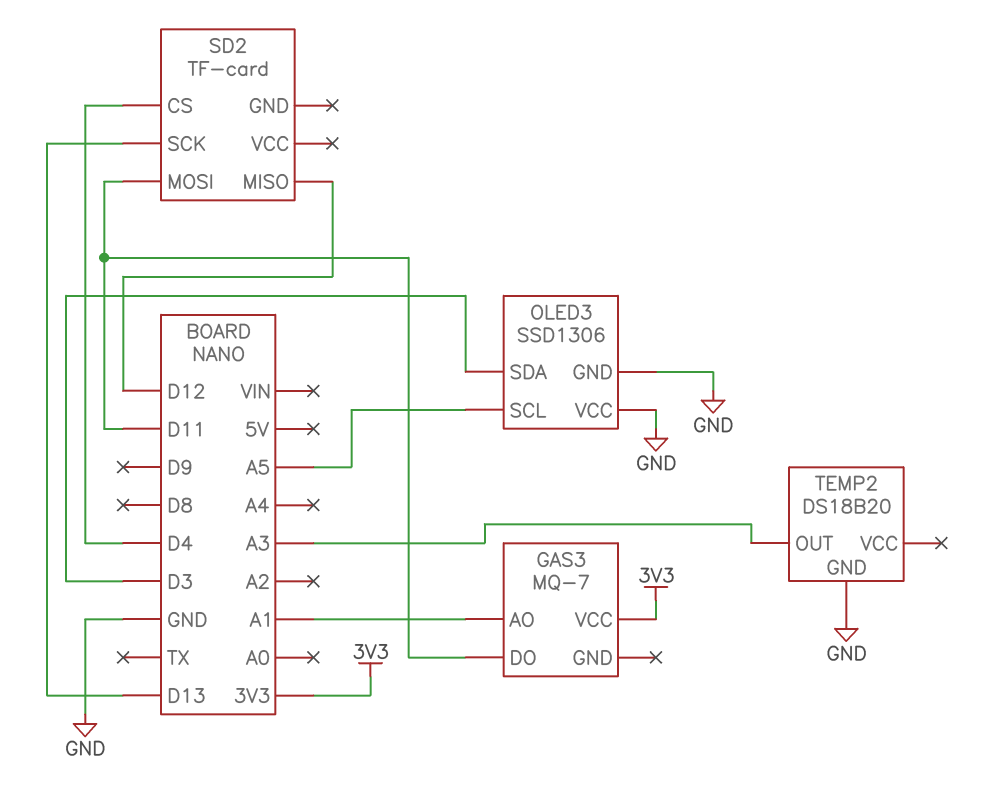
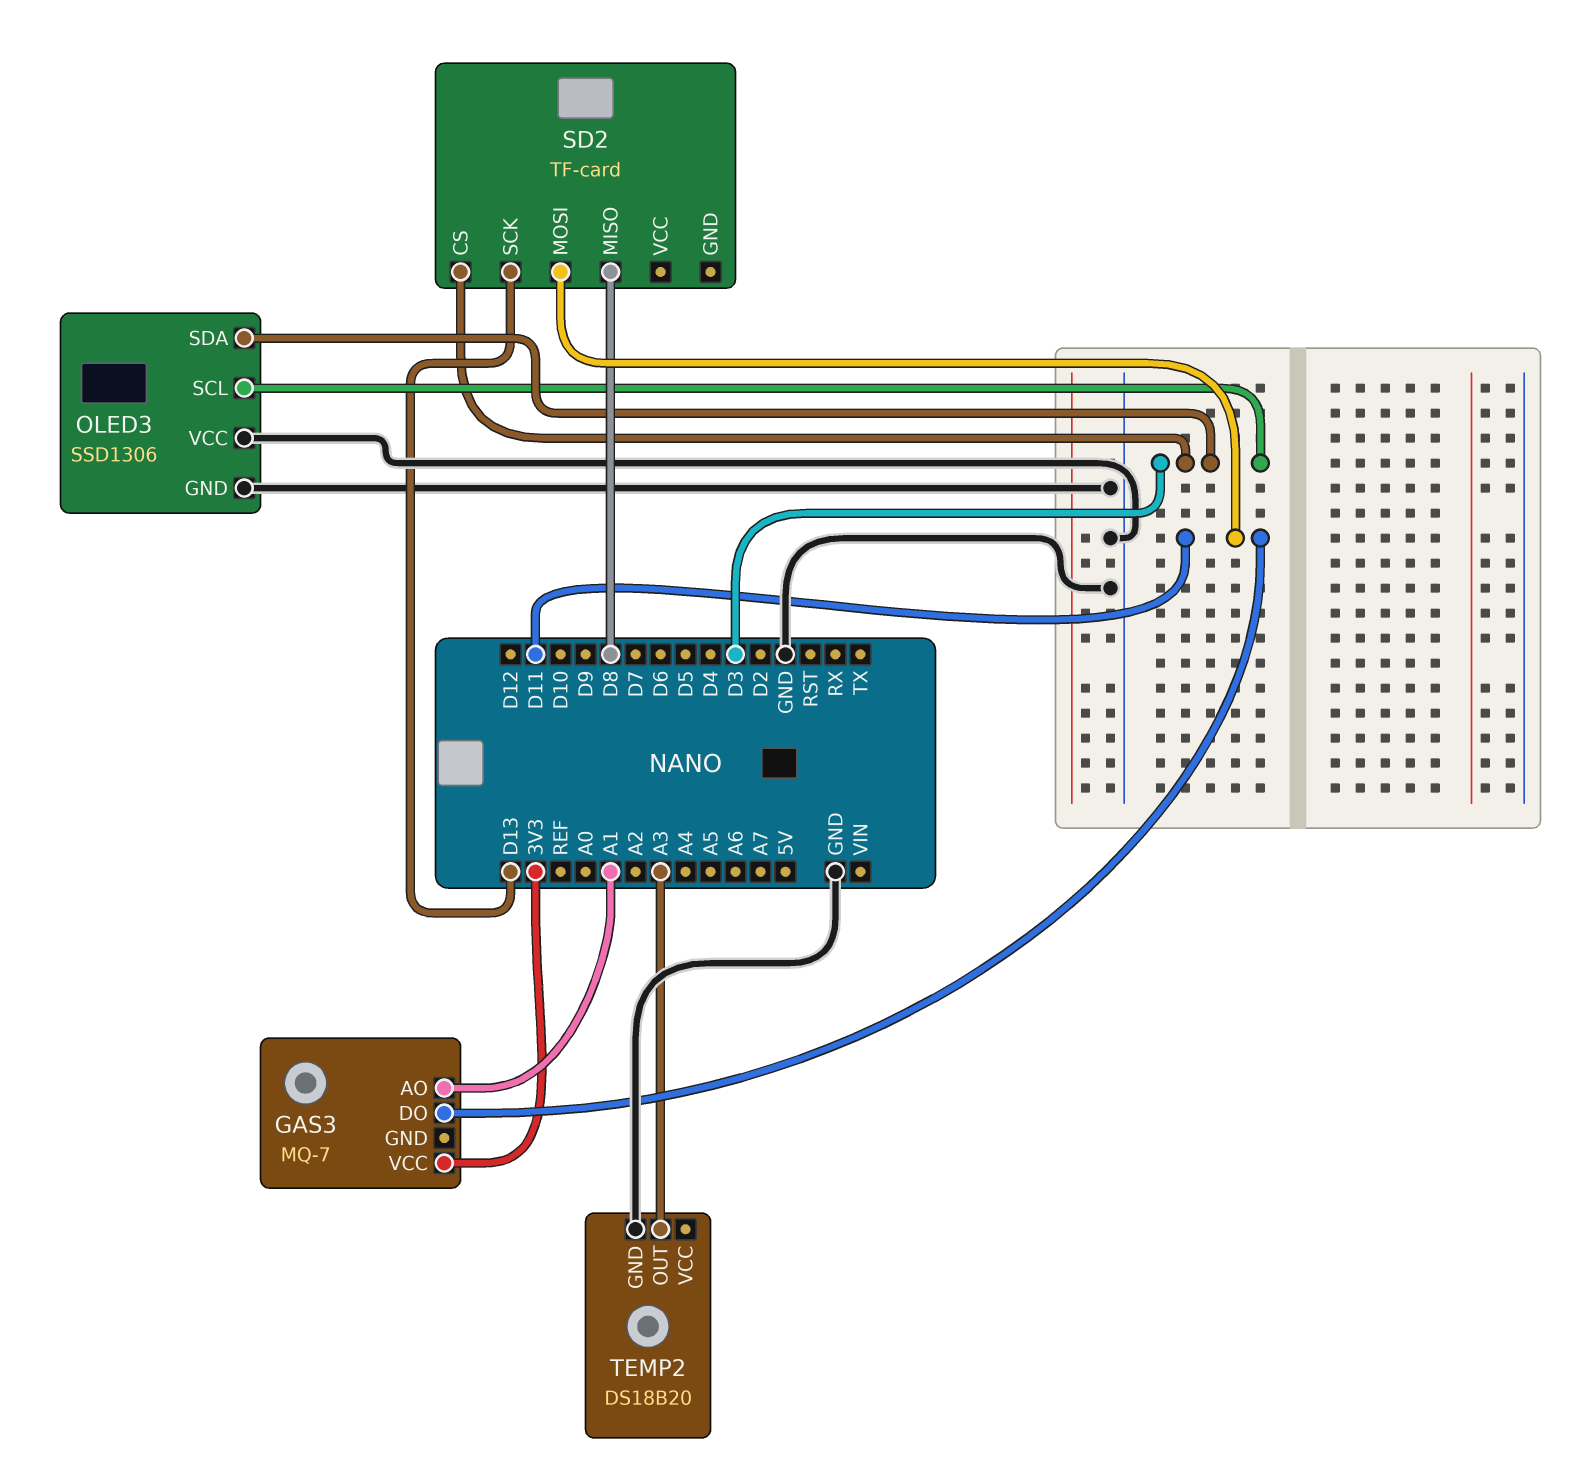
OLED3 pin SCL: A5 -> D3
SD2 pin CS: D4 -> D3
SD2 pin MISO: D12 -> D8

